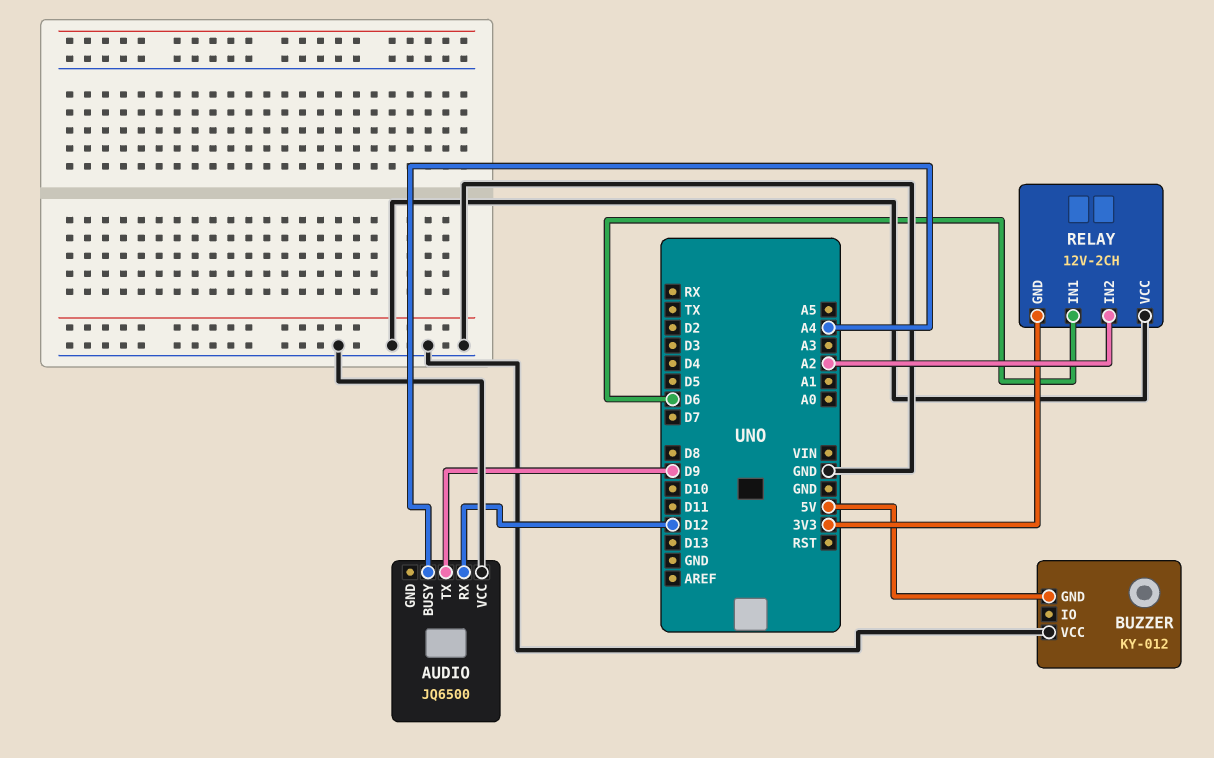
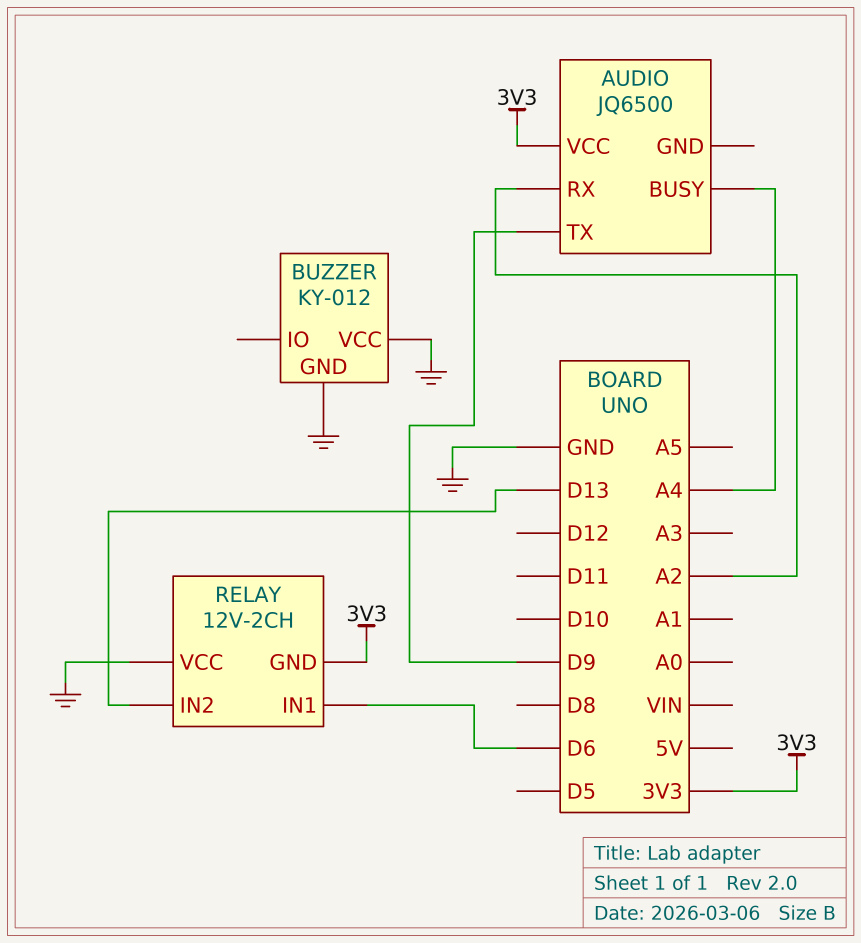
AUDIO pin RX: D12 -> A2
AUDIO pin VCC: GND -> 3V3
BUZZER pin GND: 5V -> GND
RELAY pin IN2: A2 -> D13

